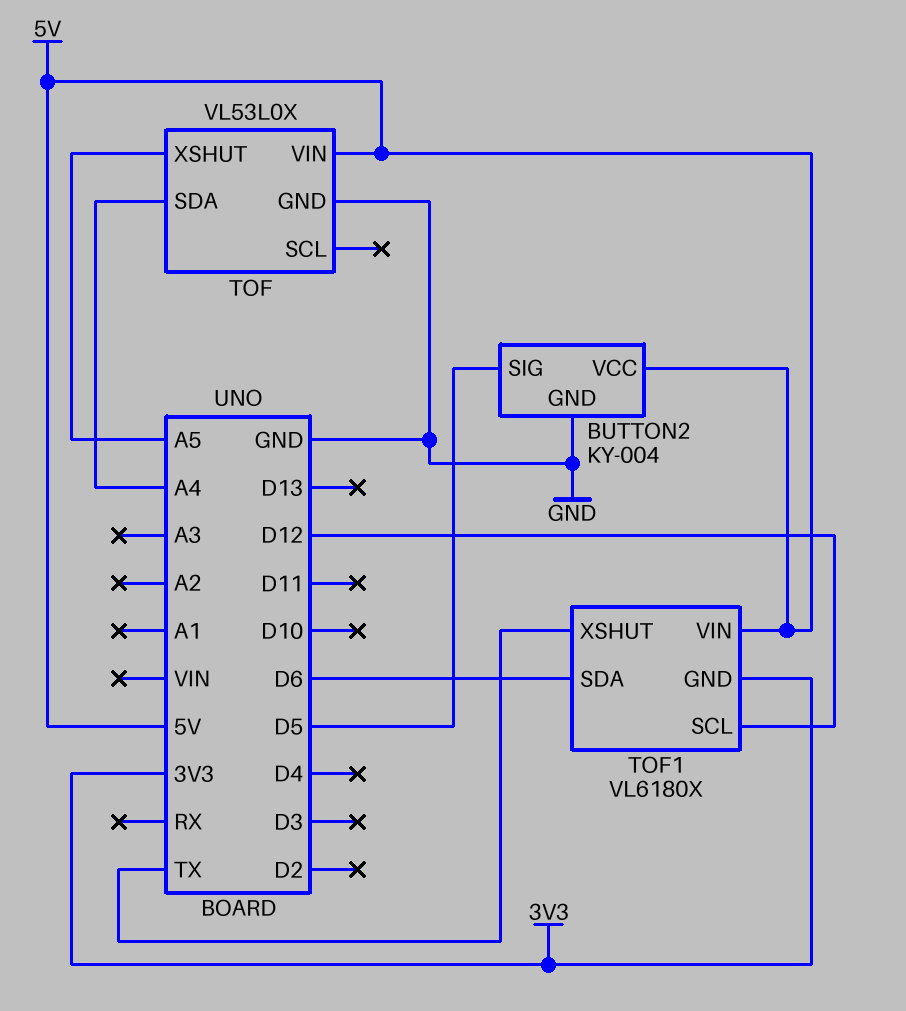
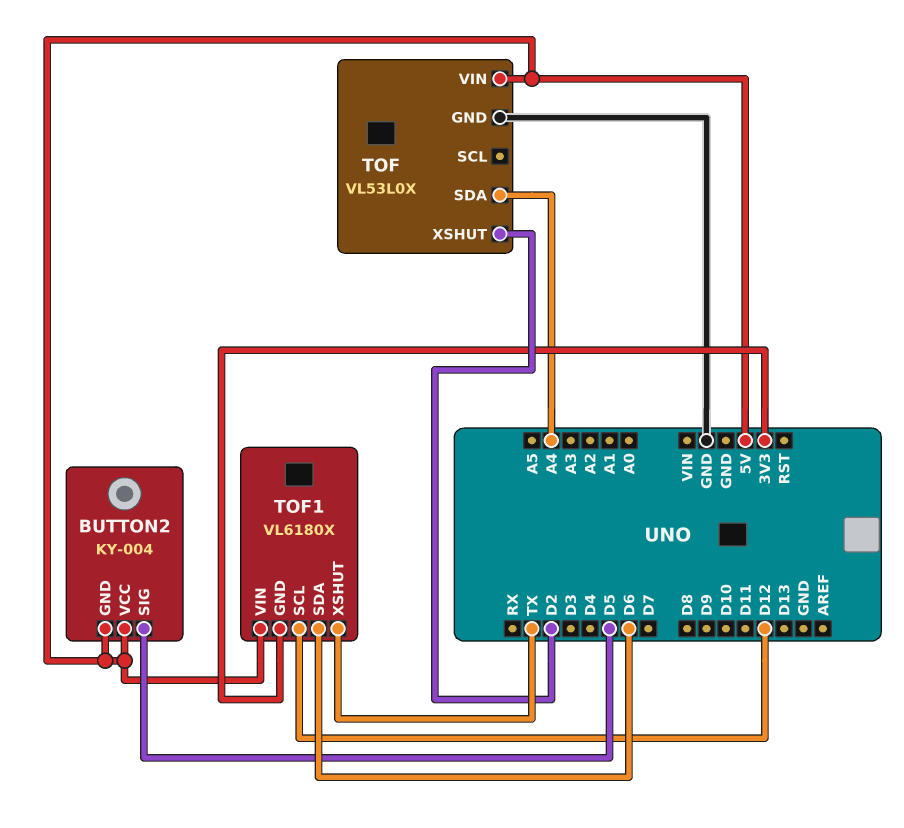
BUTTON2 pin GND: GND -> 5V
TOF pin XSHUT: A5 -> D2

